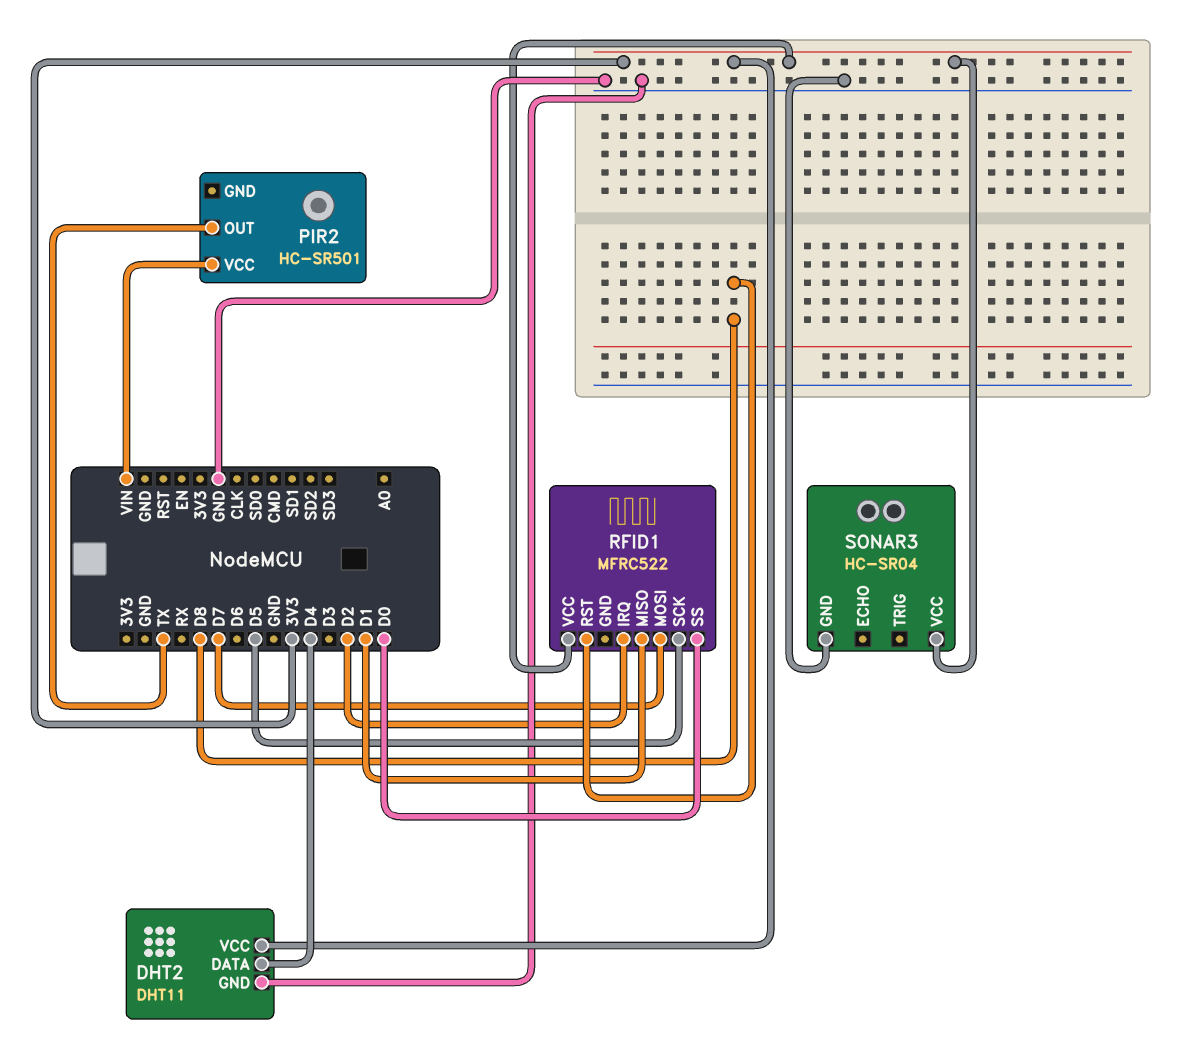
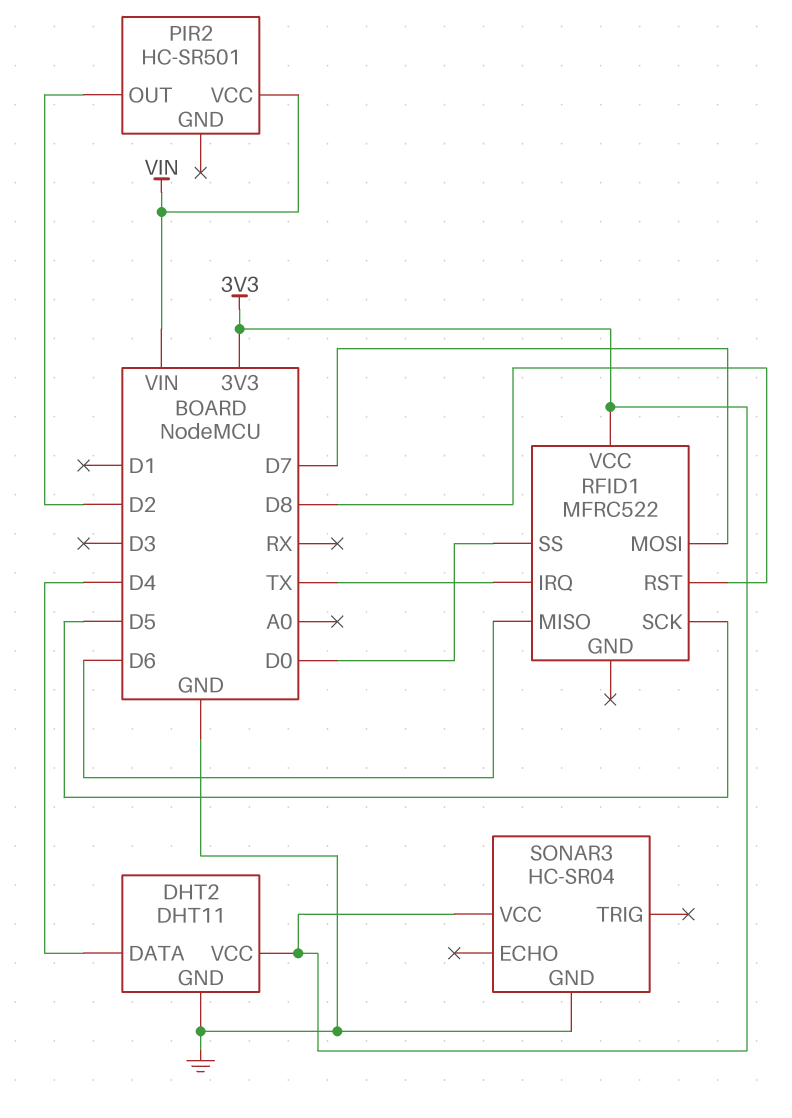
PIR2 pin OUT: TX -> D2
RFID1 pin IRQ: D2 -> TX
RFID1 pin MISO: D1 -> D6

